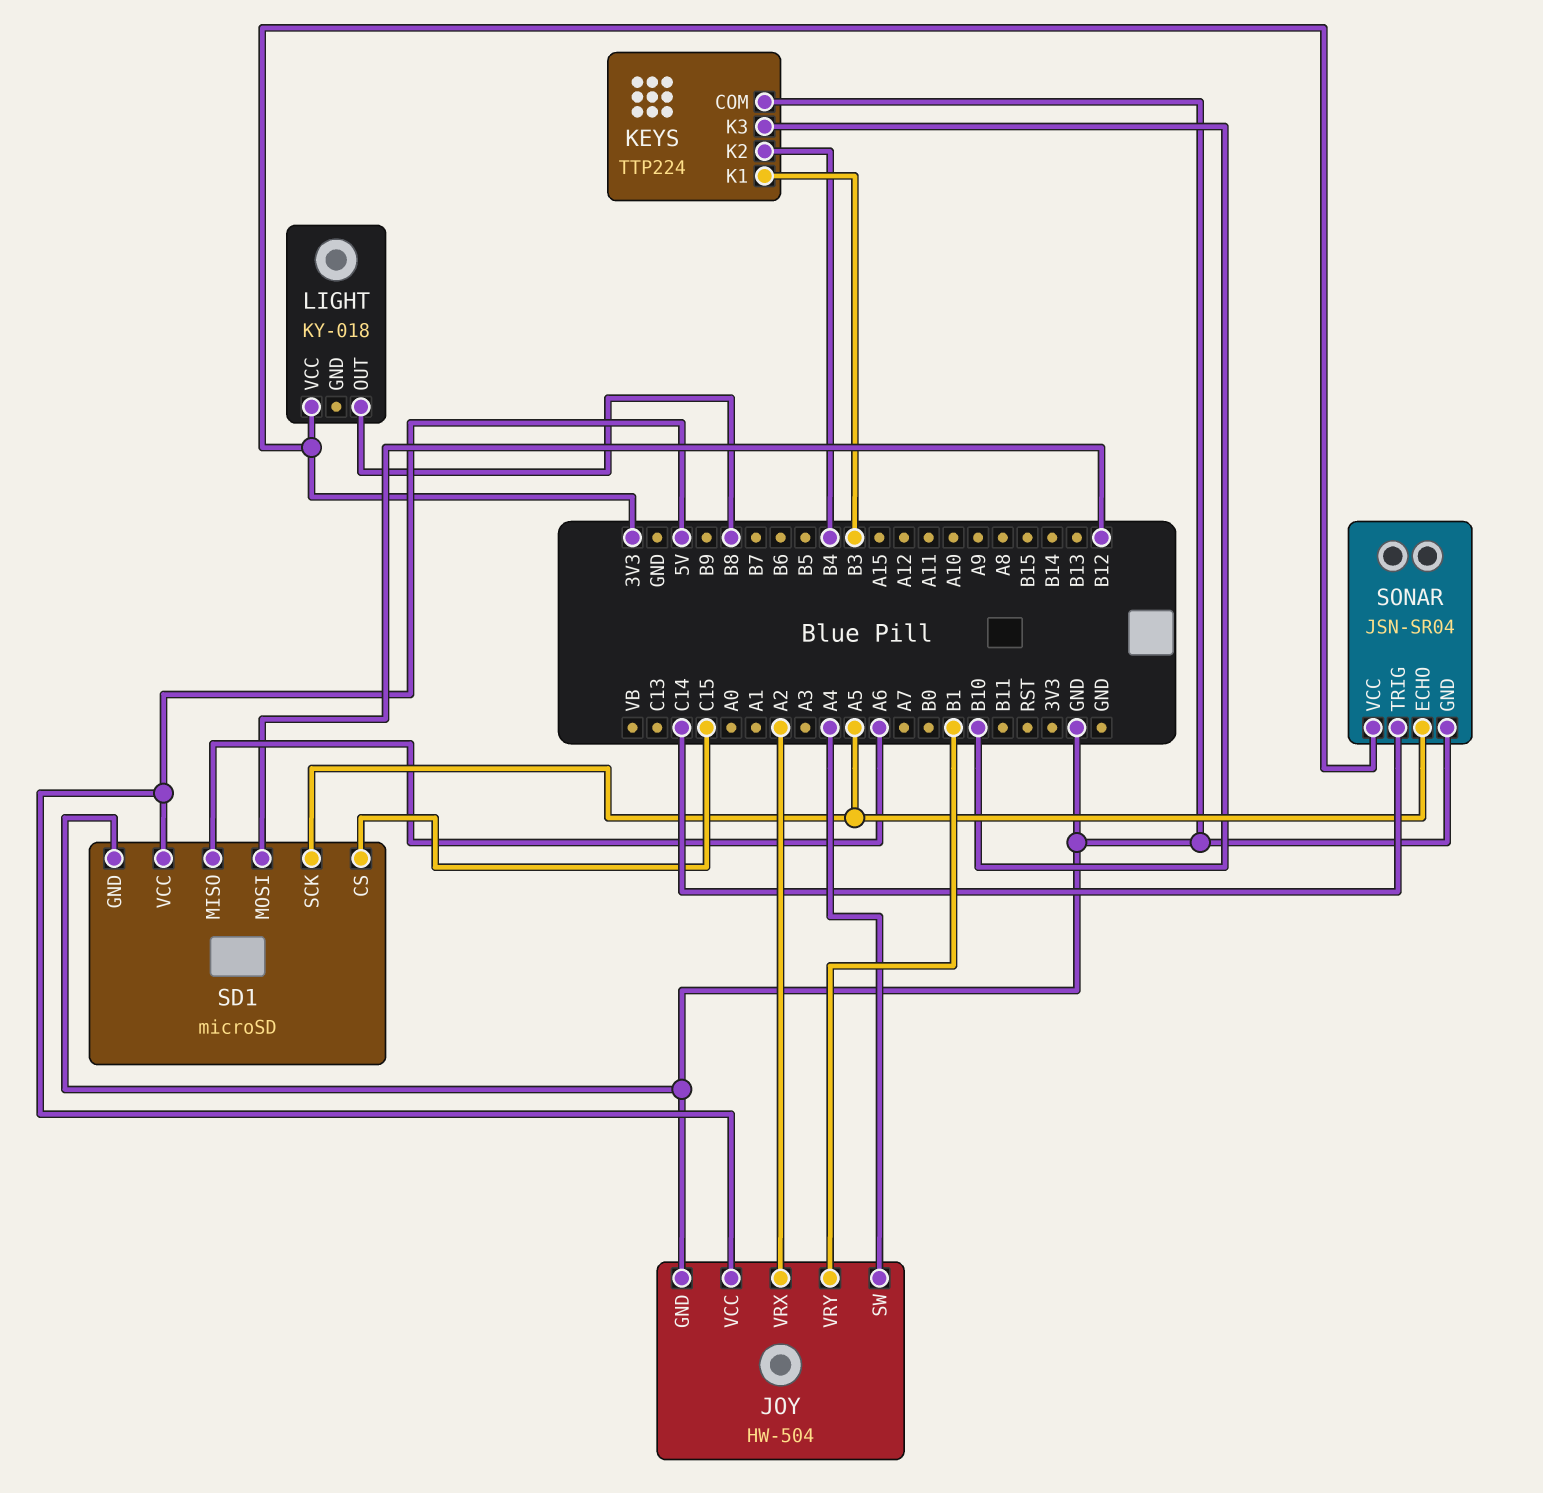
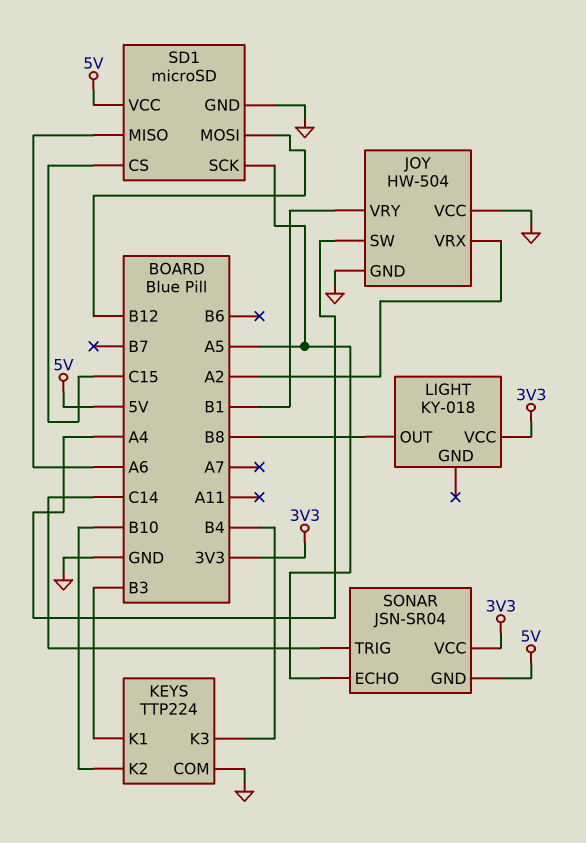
JOY pin VCC: 5V -> GND
KEYS pin K2: B4 -> B10
KEYS pin K3: B10 -> B4
SONAR pin GND: GND -> 5V

